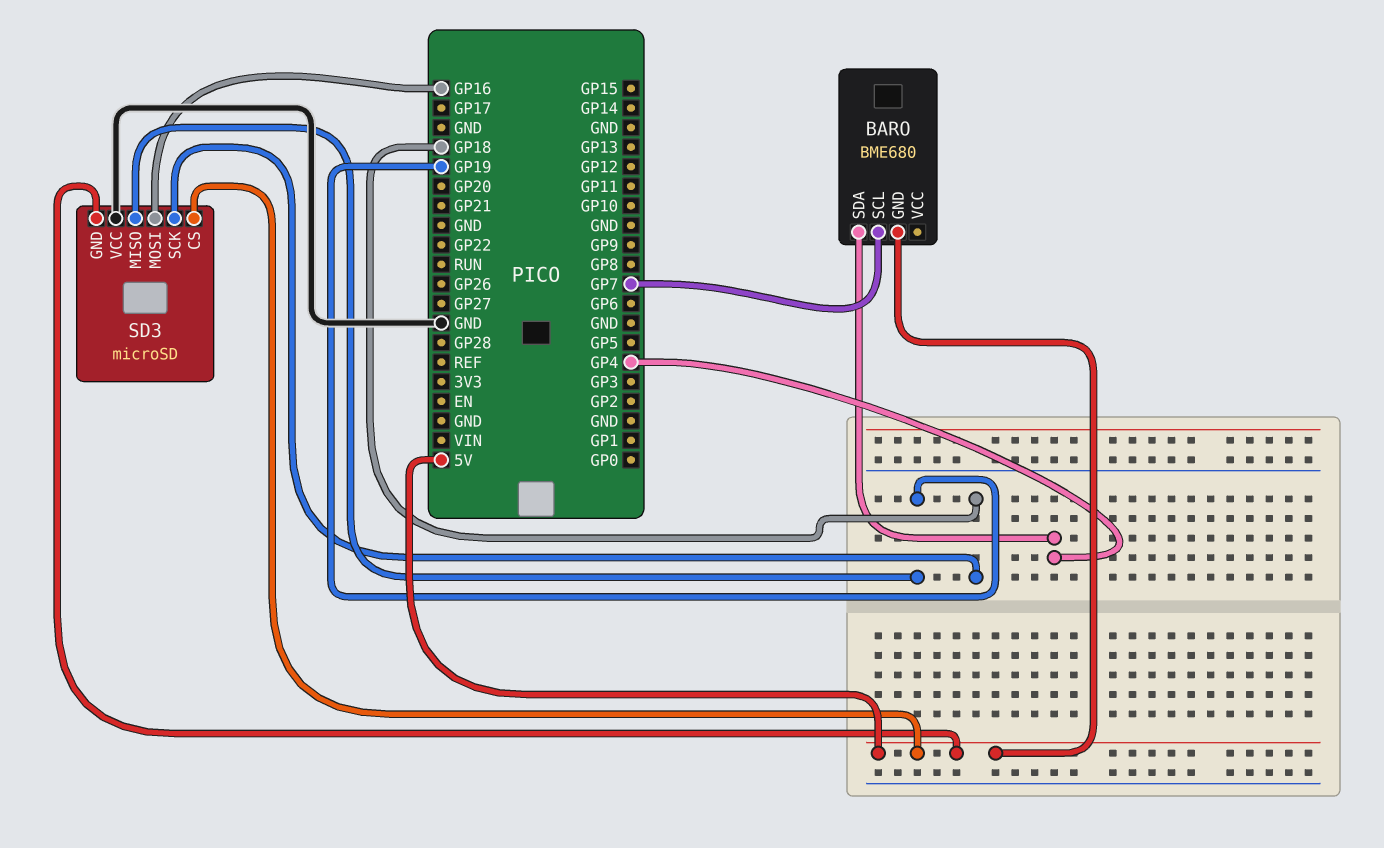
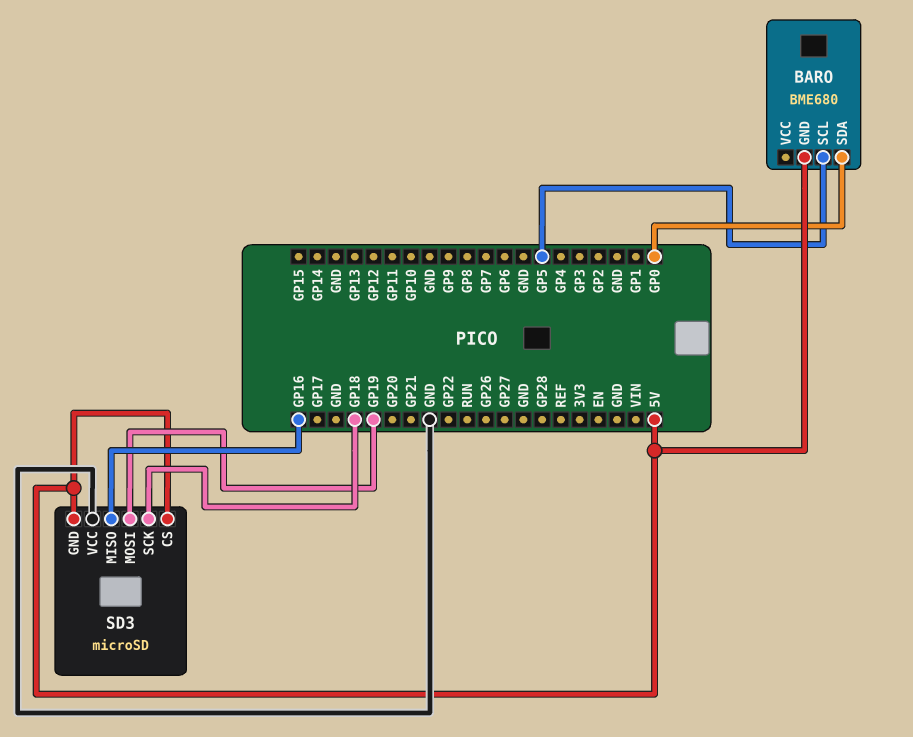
BARO pin SCL: GP7 -> GP5
BARO pin SDA: GP4 -> GP0
SD3 pin MISO: GP19 -> GP16
SD3 pin MOSI: GP16 -> GP19

